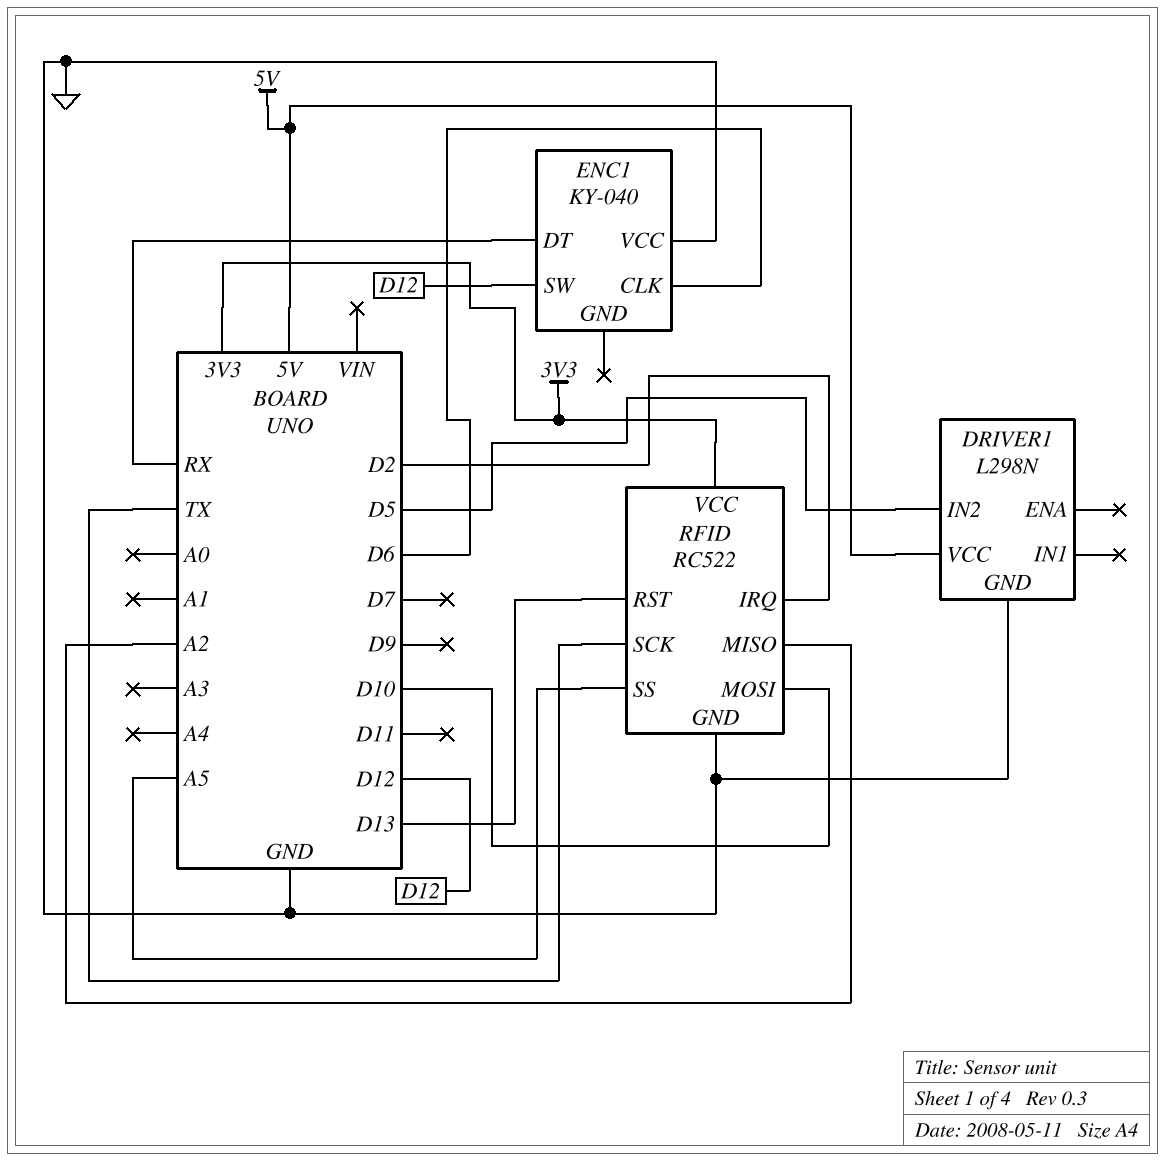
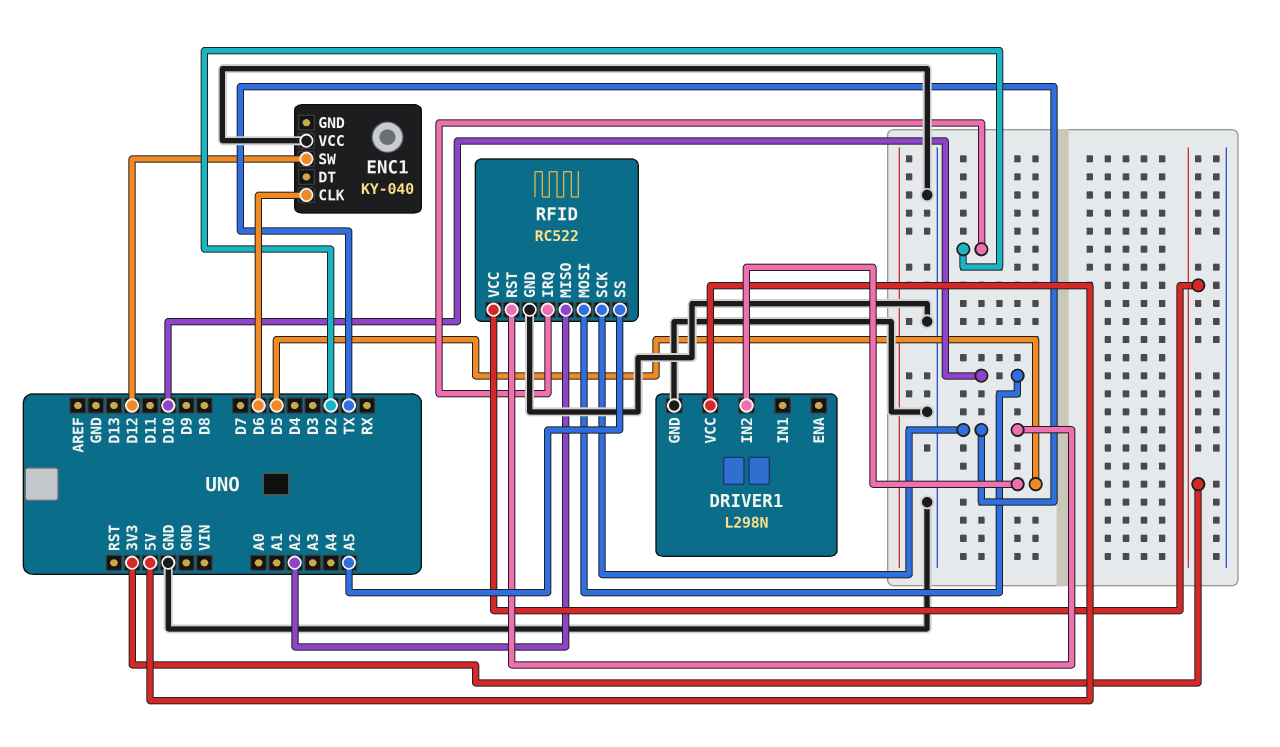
ENC1 pin DT: RX -> none
RFID pin RST: D13 -> TX

